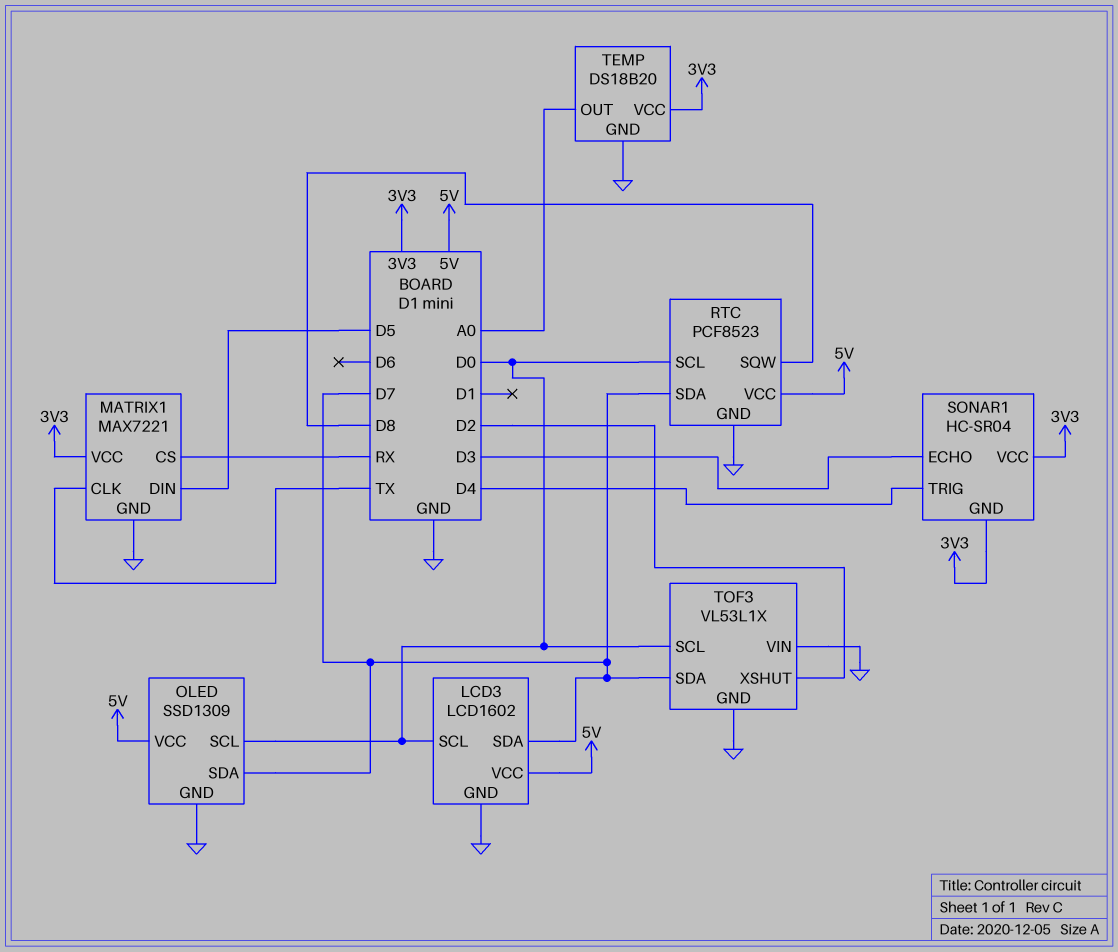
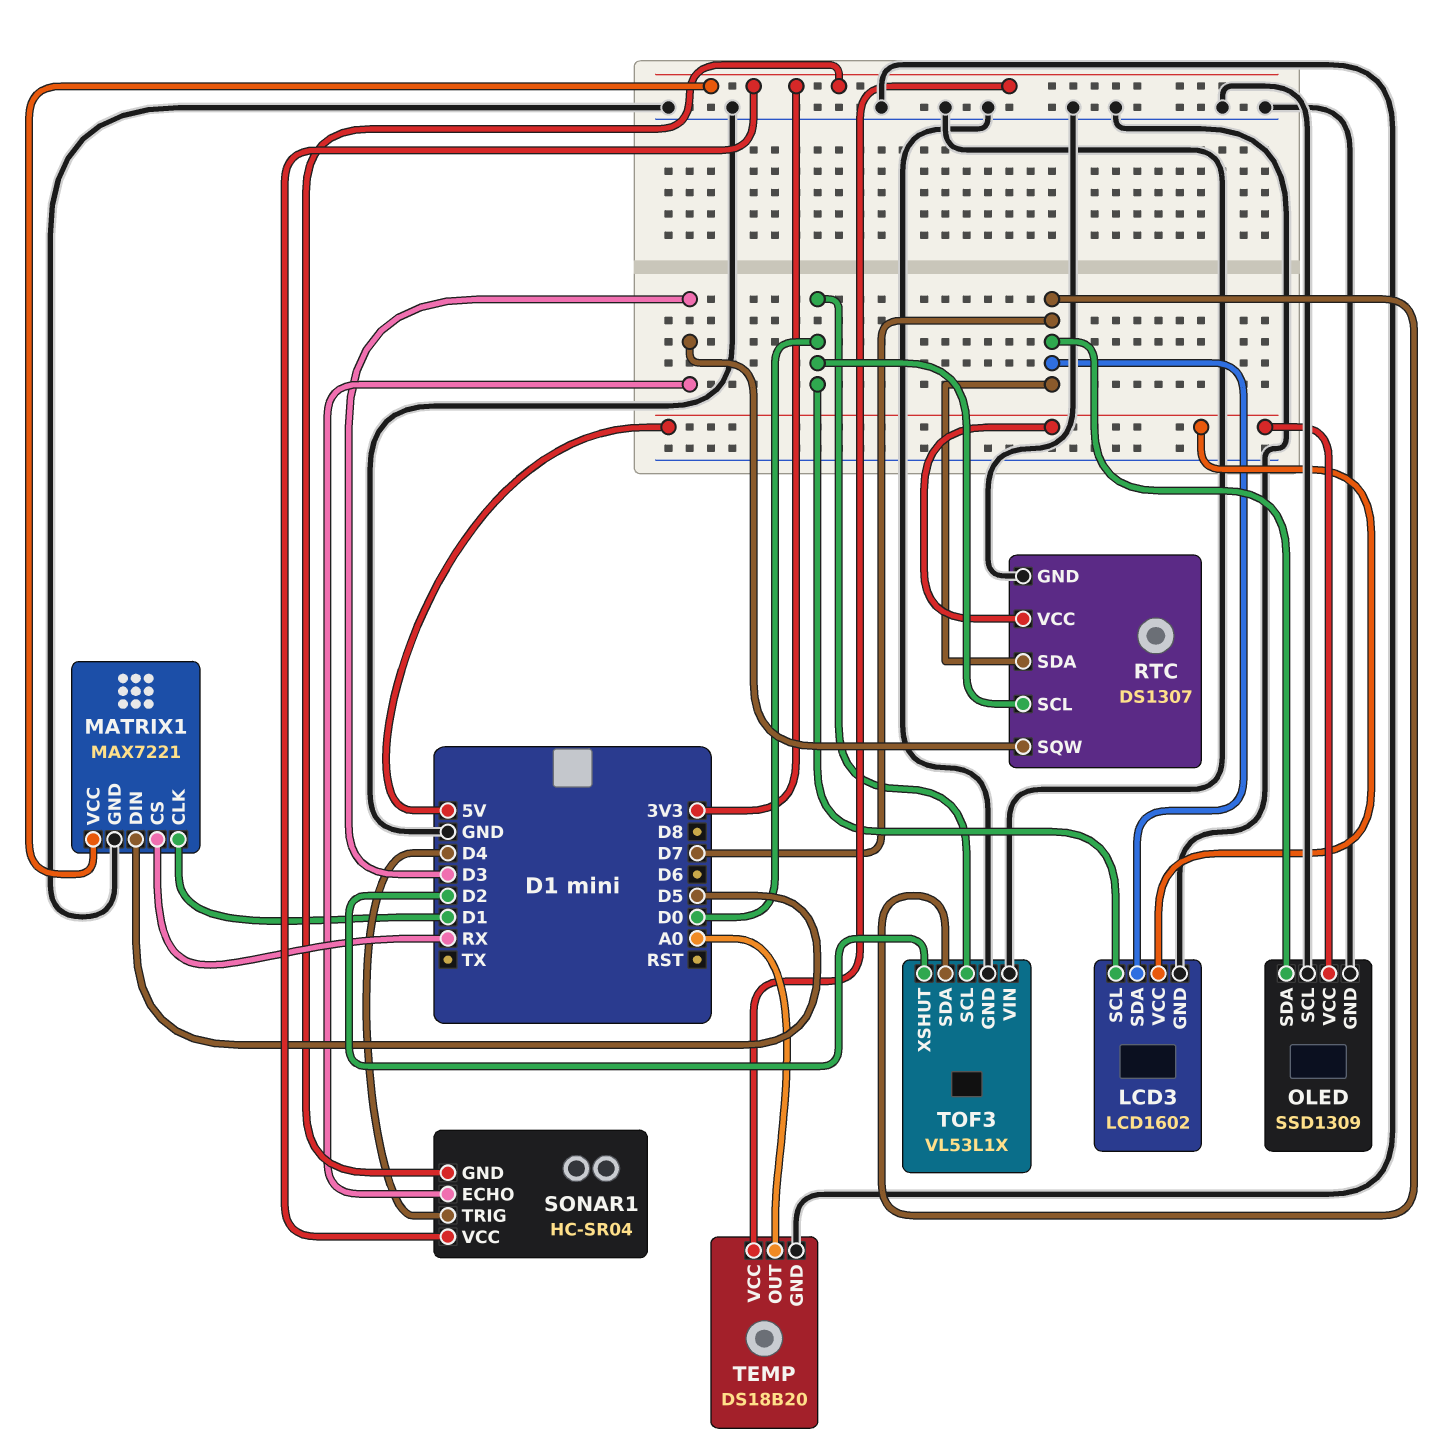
MATRIX1 pin CLK: TX -> D1
OLED pin SCL: D0 -> GND
RTC: PCF8523 -> DS1307
RTC pin SQW: D8 -> D3

